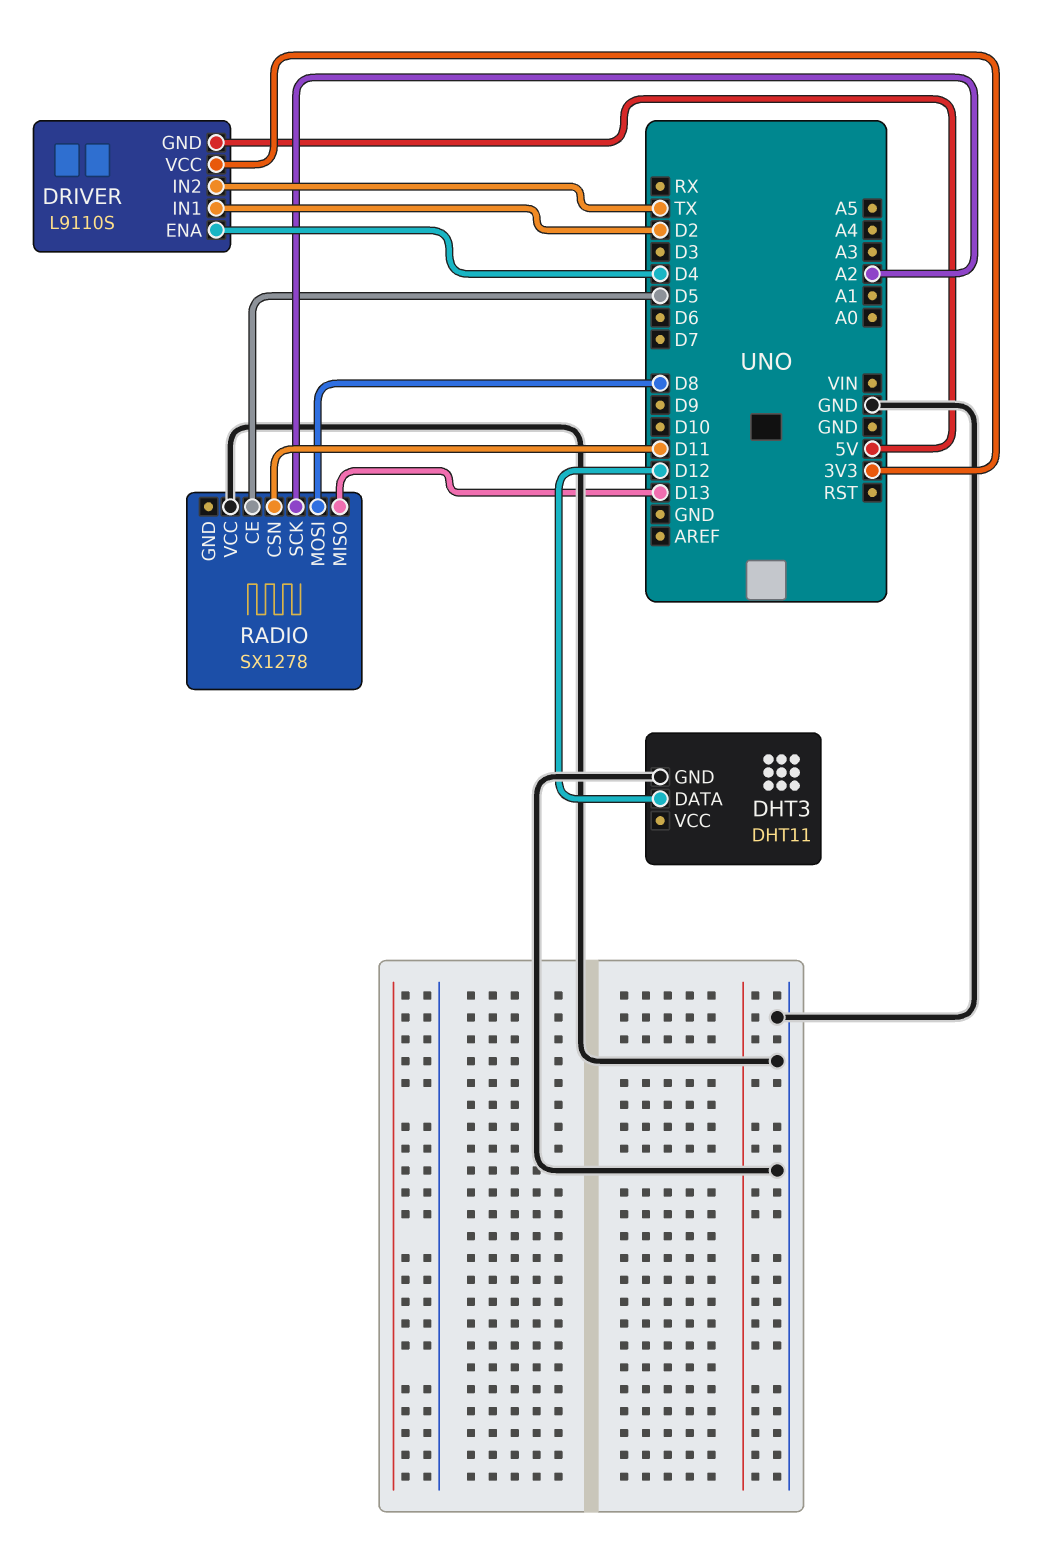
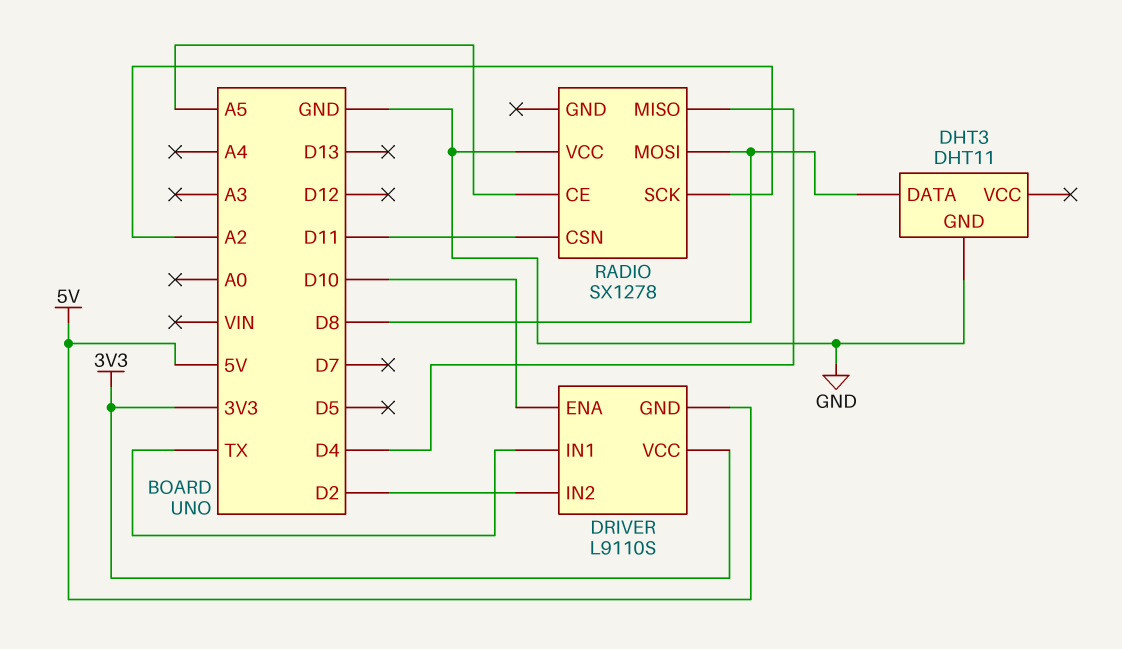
DHT3 pin DATA: D12 -> D8
DRIVER pin ENA: D4 -> D10
DRIVER pin IN1: D2 -> TX
DRIVER pin IN2: TX -> D2
RADIO pin CE: D5 -> A5
RADIO pin MISO: D13 -> D4

